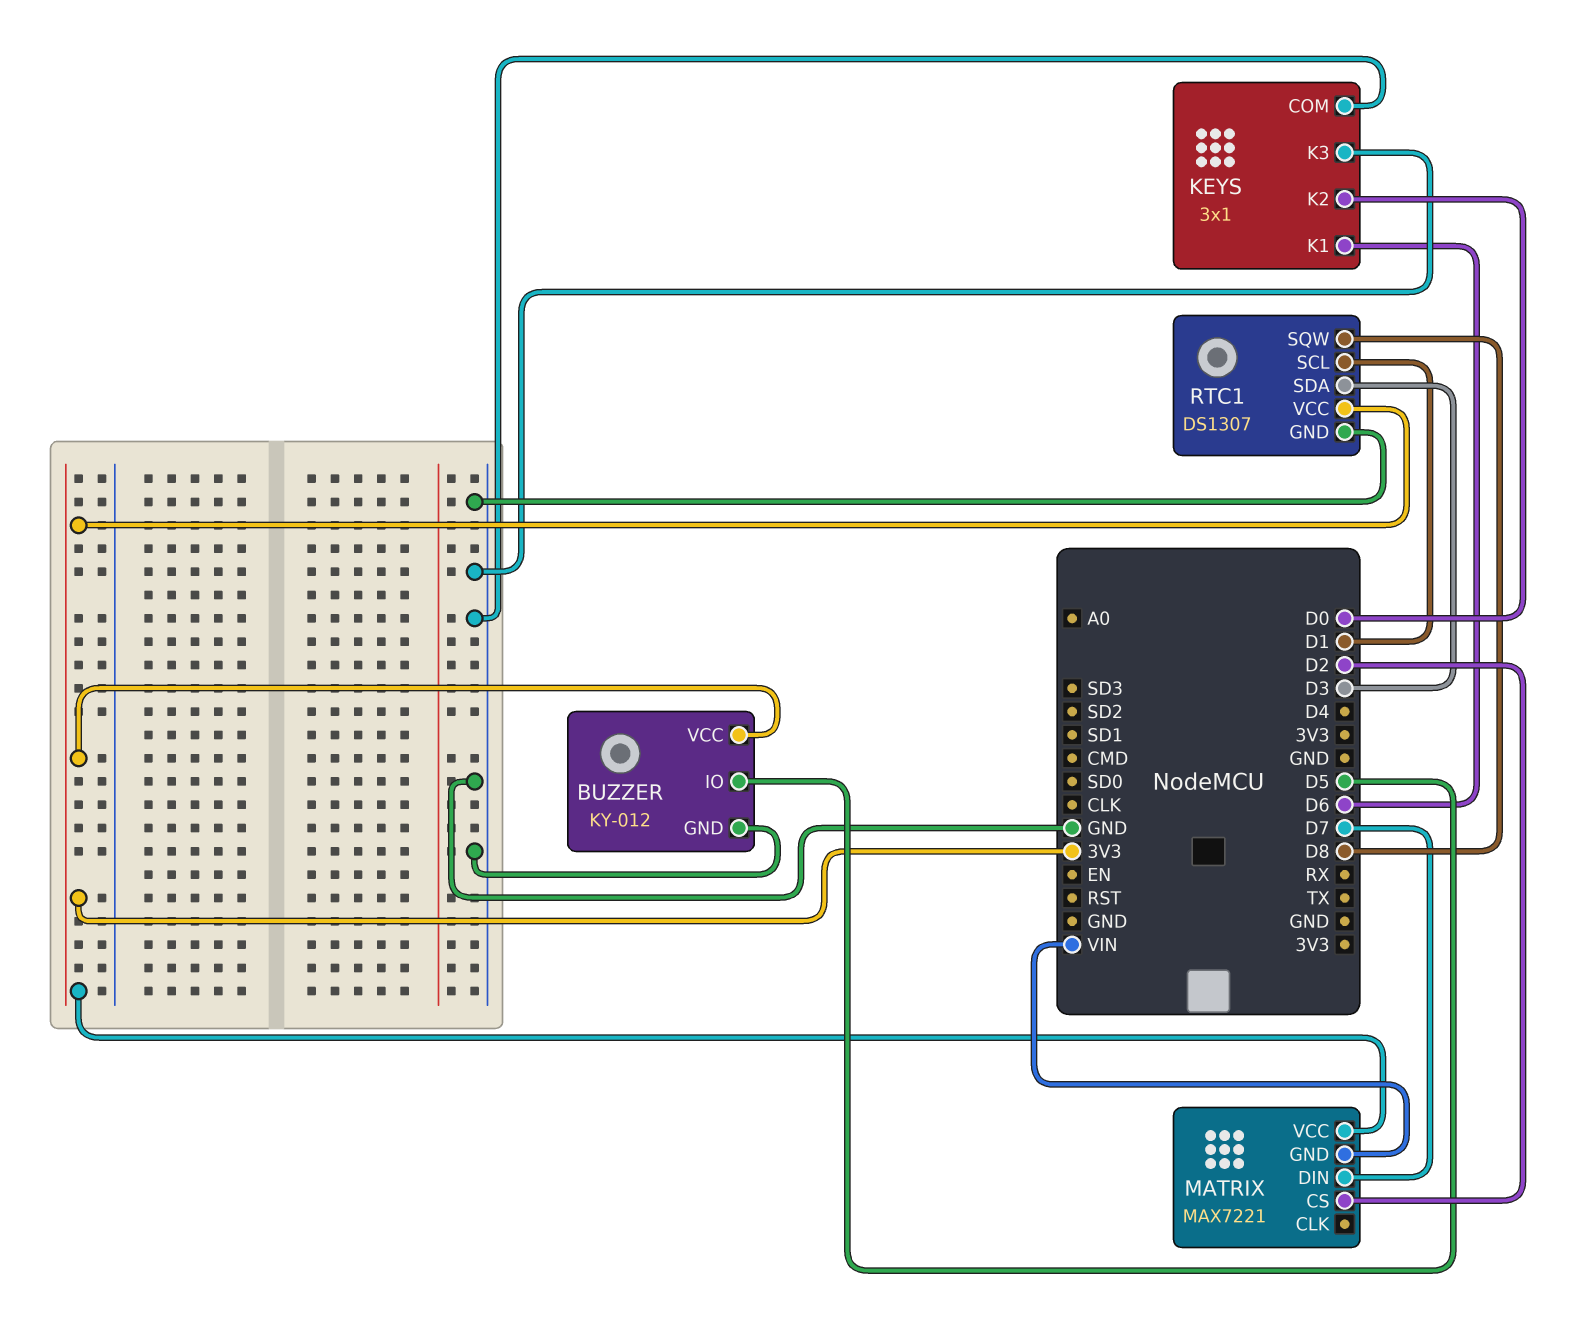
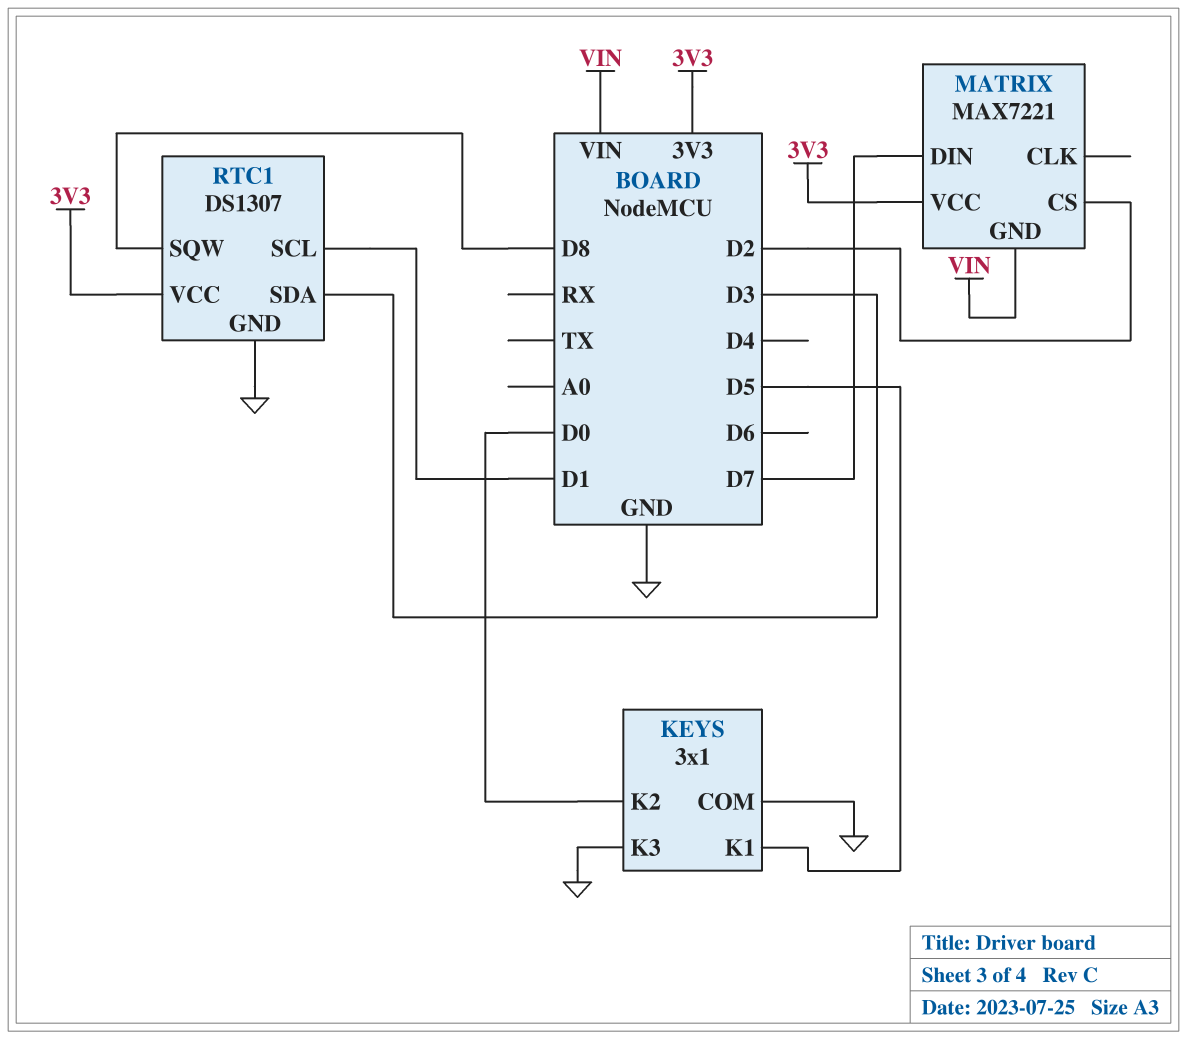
BUZZER: KY-012 -> none
BUZZER pin GND: GND -> none
BUZZER pin IO: D5 -> none
BUZZER pin VCC: 3V3 -> none
KEYS pin K1: D6 -> D5

